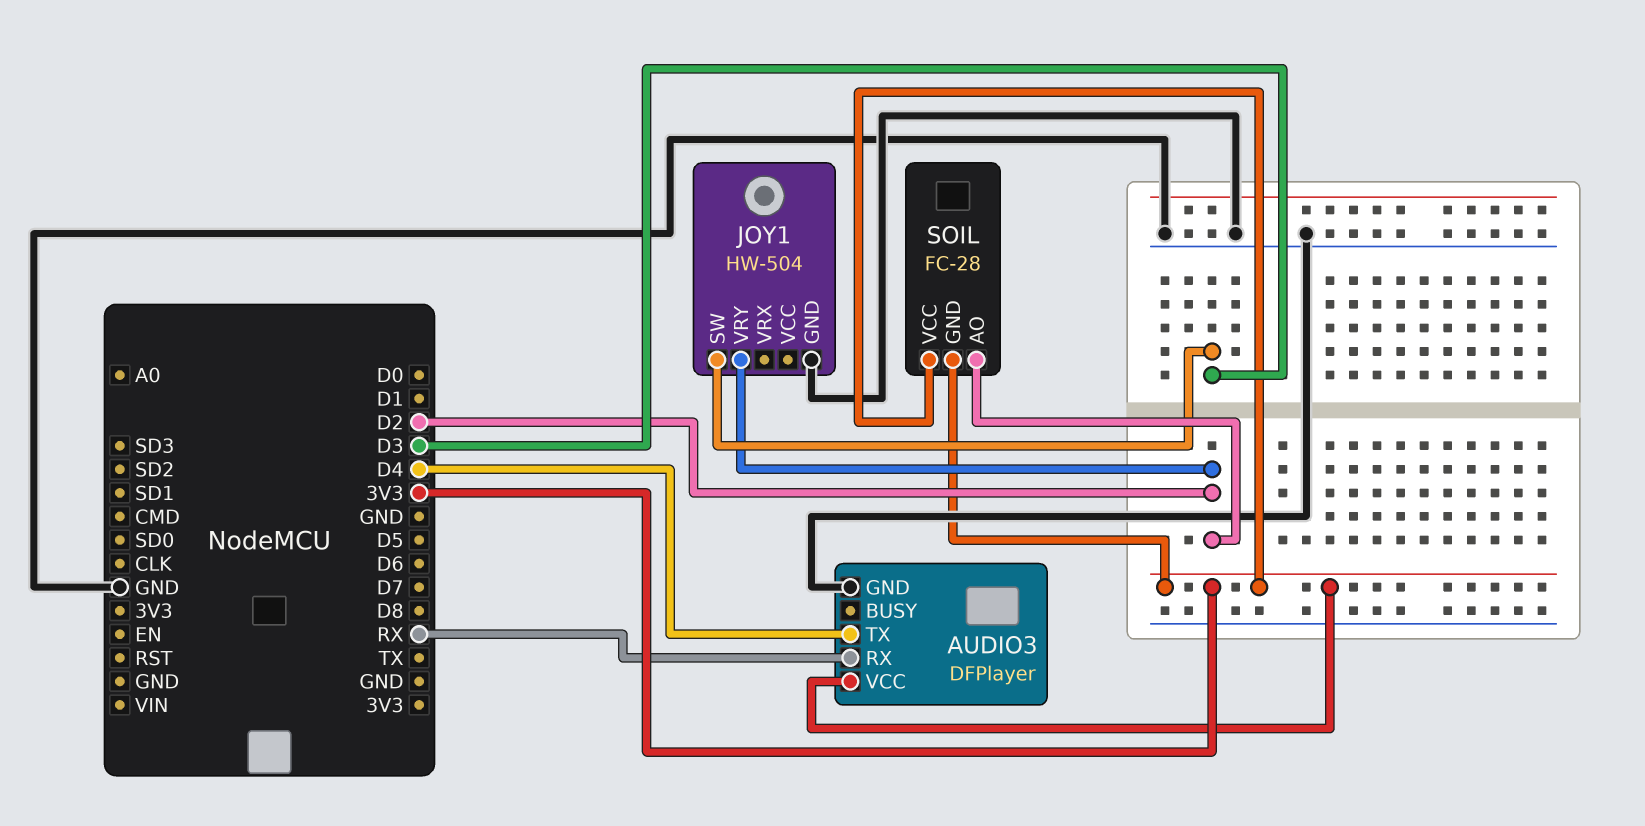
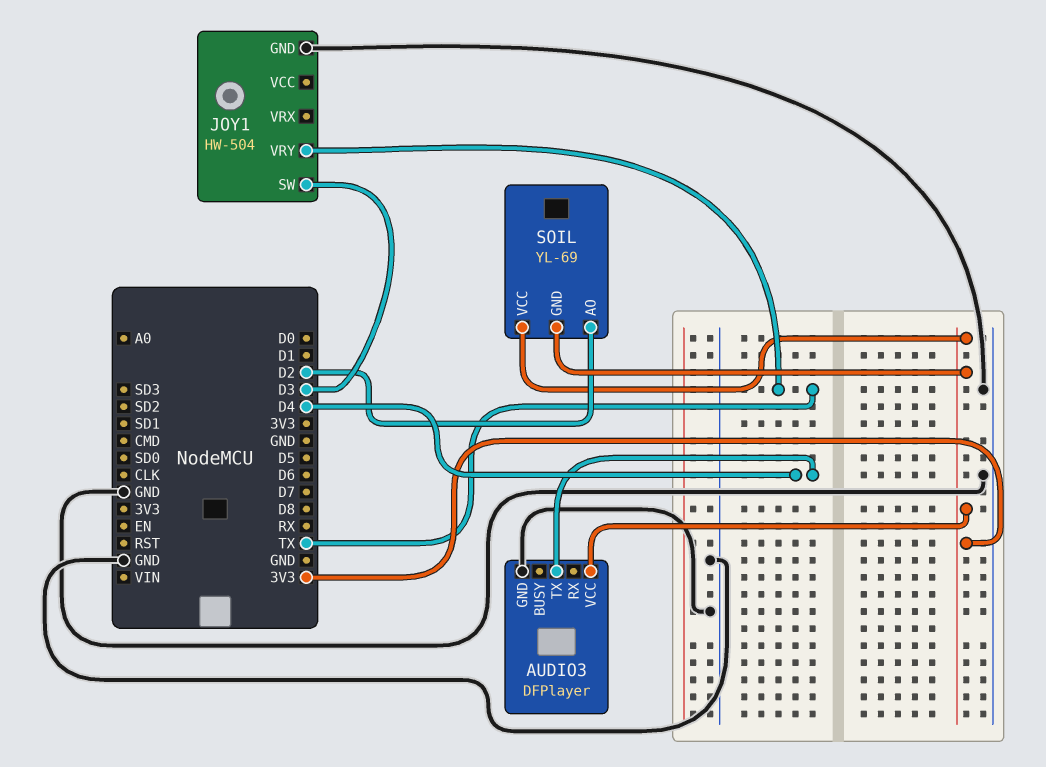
AUDIO3 pin RX: RX -> none
JOY1 pin VRY: D2 -> TX
SOIL: FC-28 -> YL-69

